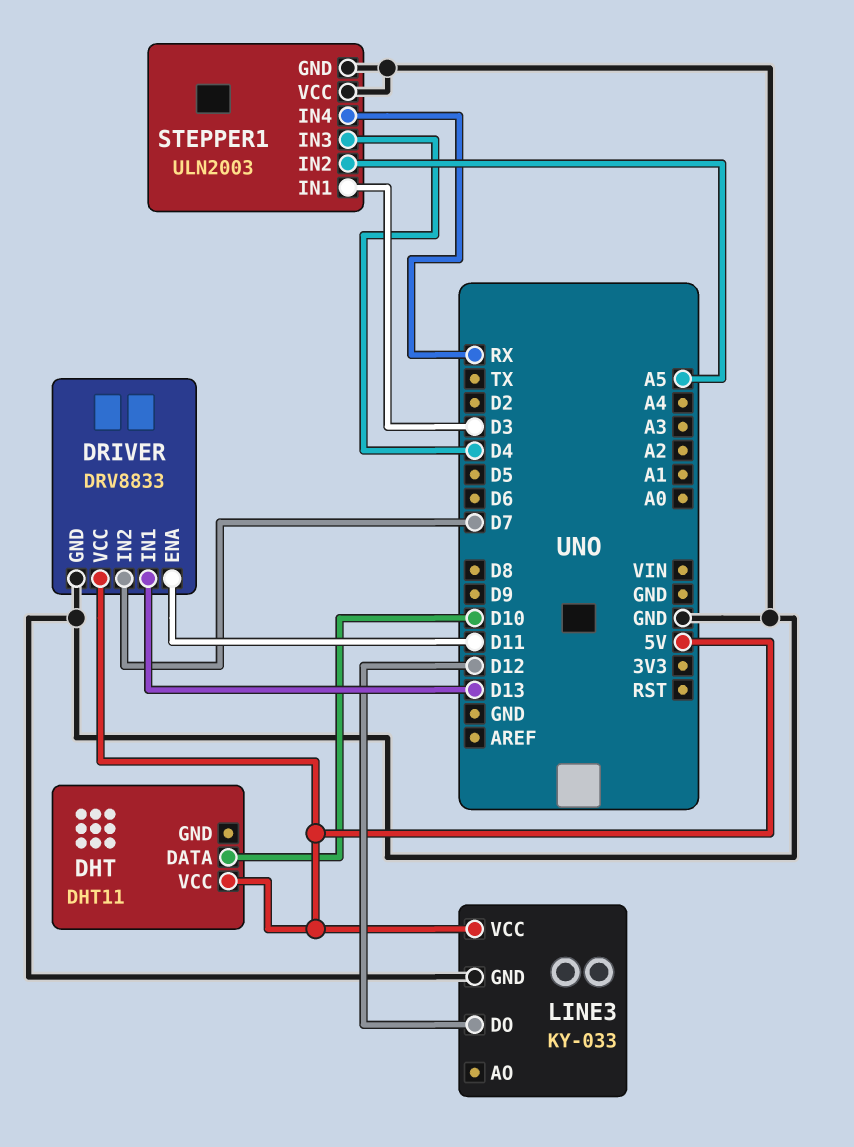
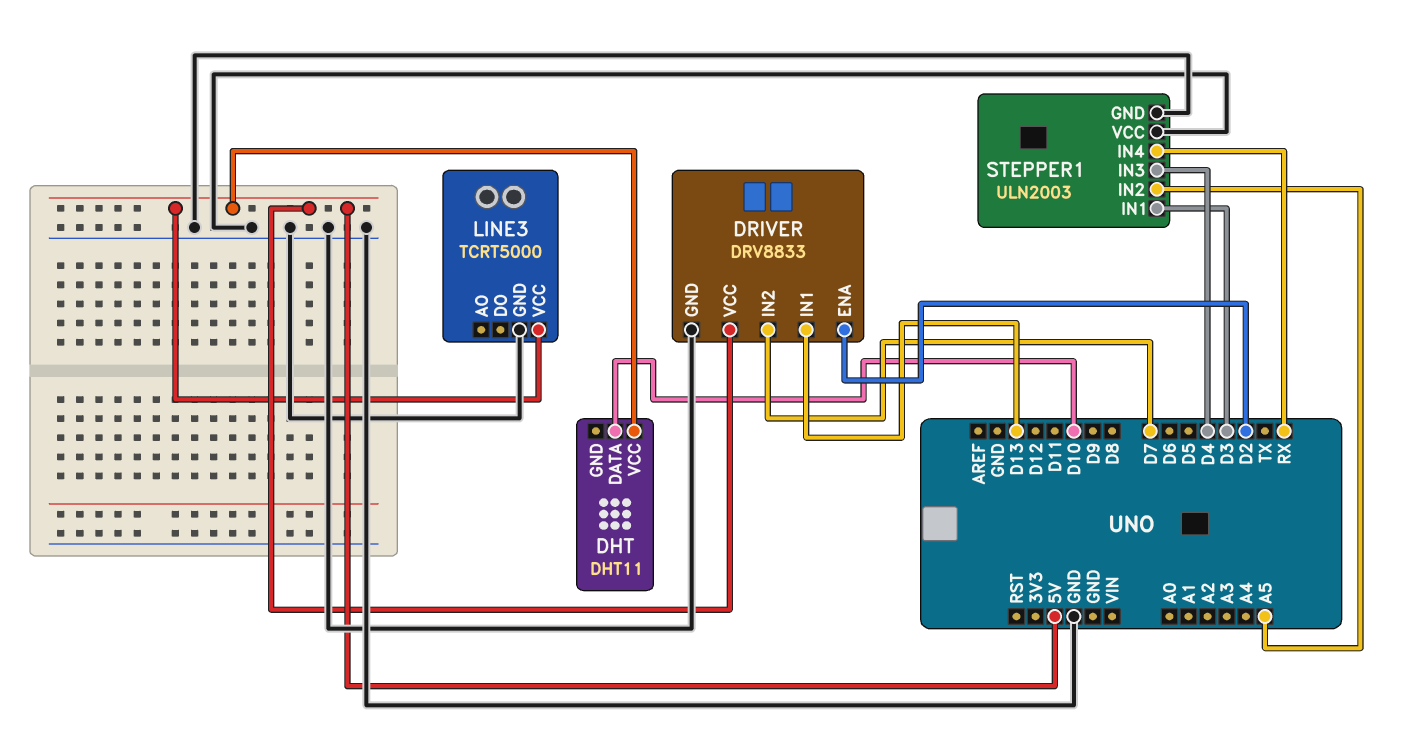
DRIVER pin ENA: D11 -> D2
LINE3: KY-033 -> TCRT5000
LINE3 pin DO: D12 -> none

